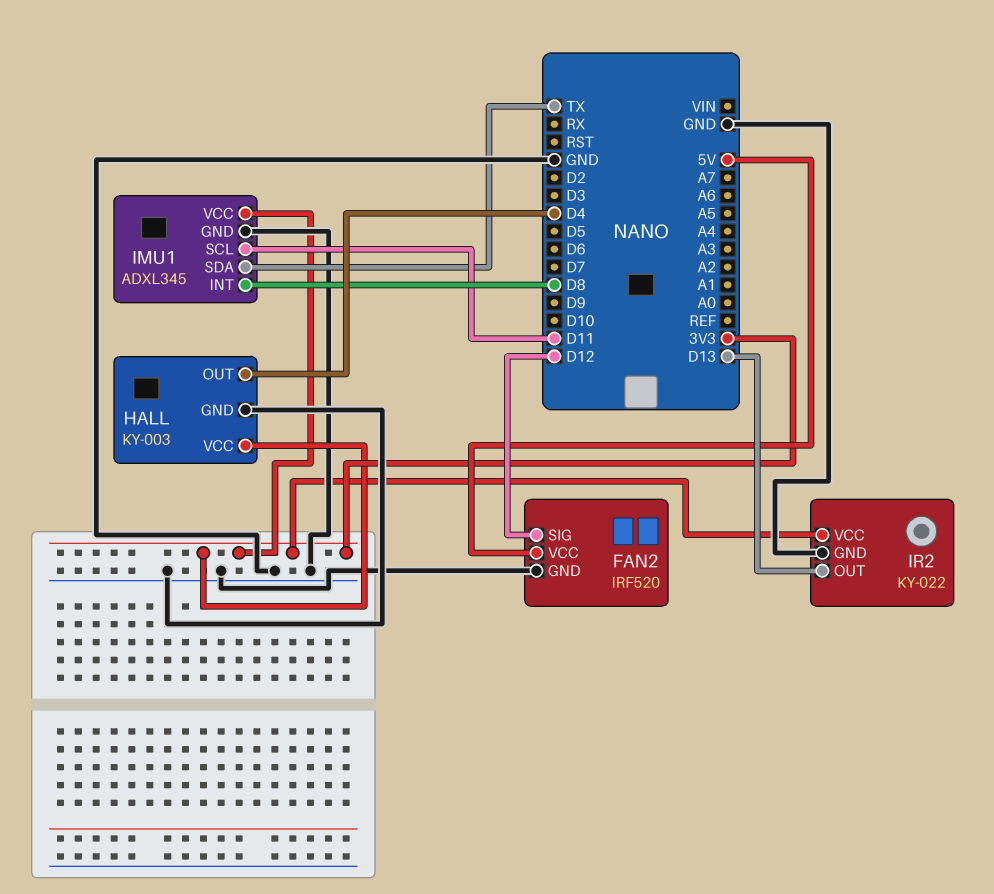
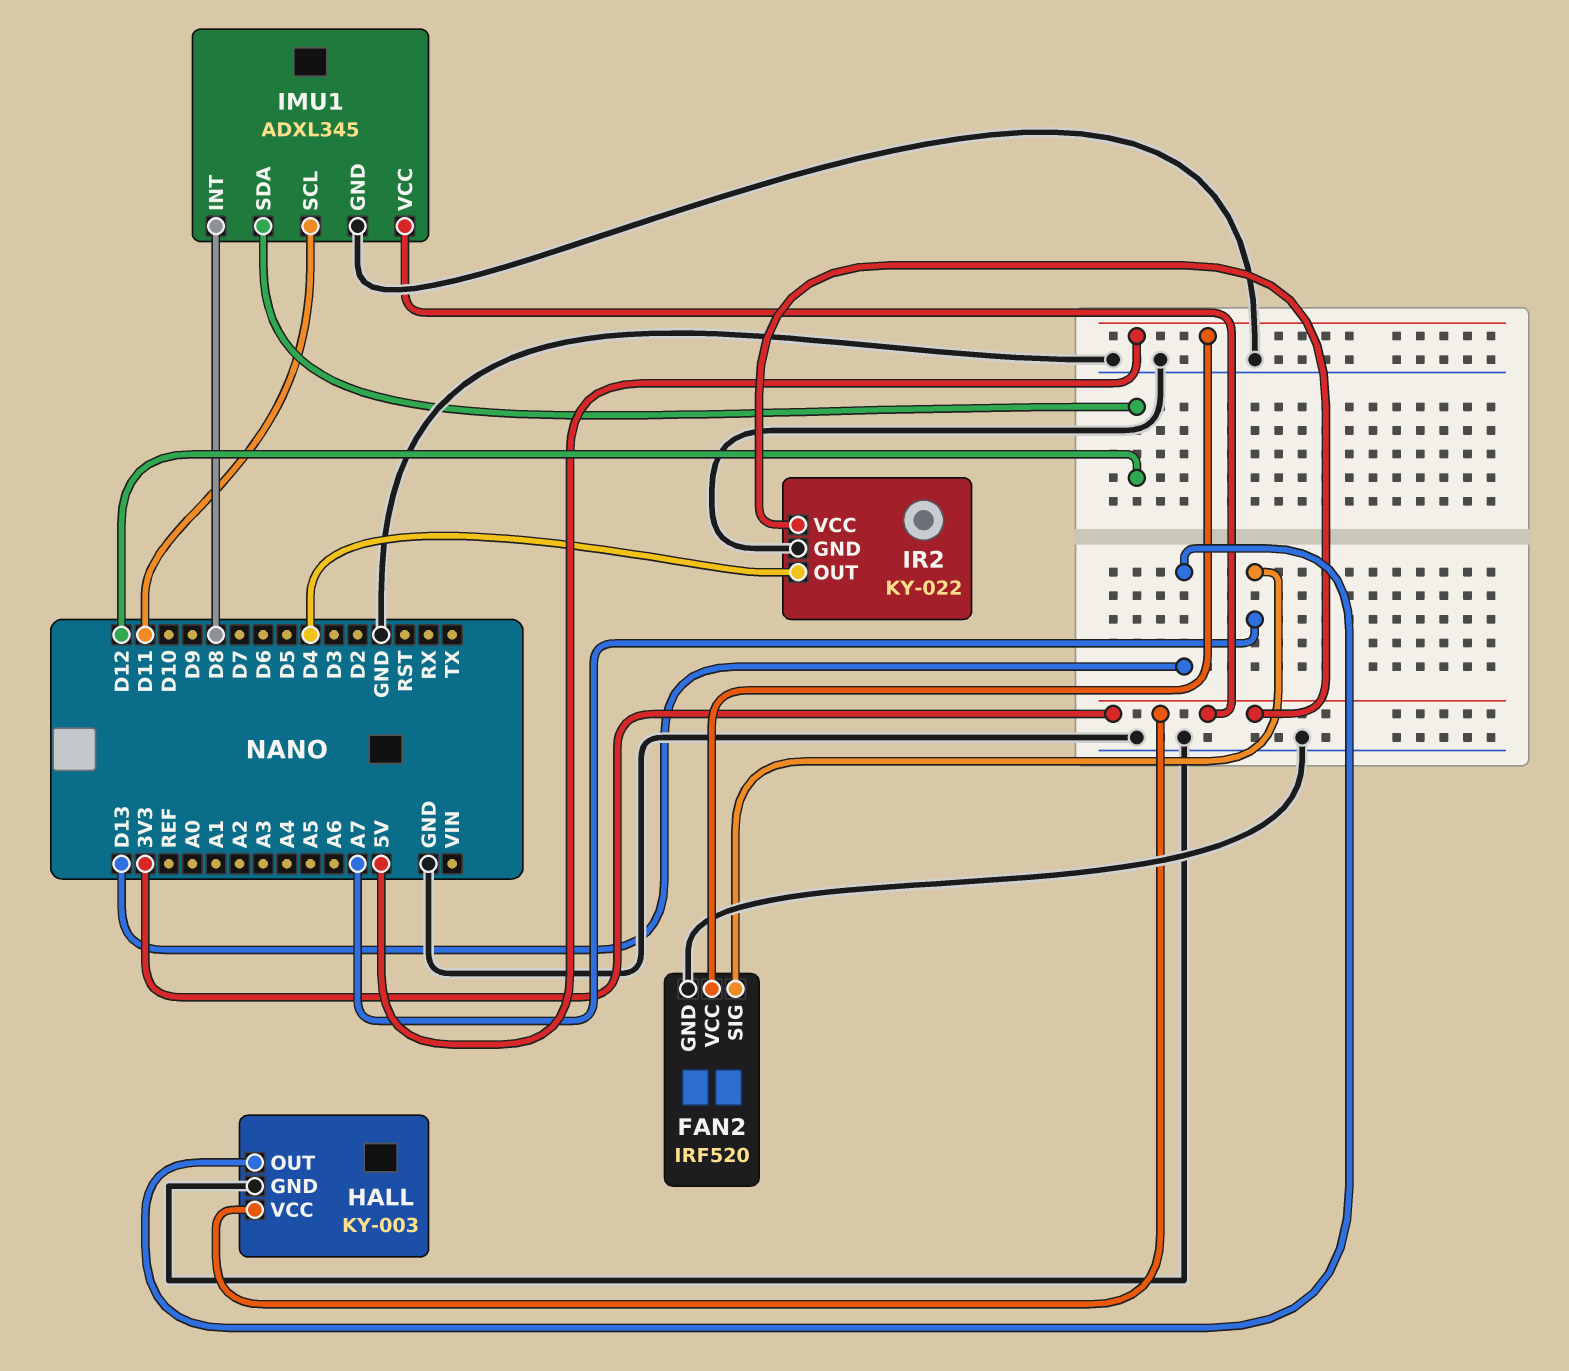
FAN2 pin SIG: D12 -> A7
HALL pin OUT: D4 -> D13
IMU1 pin SDA: TX -> D12
IR2 pin OUT: D13 -> D4

